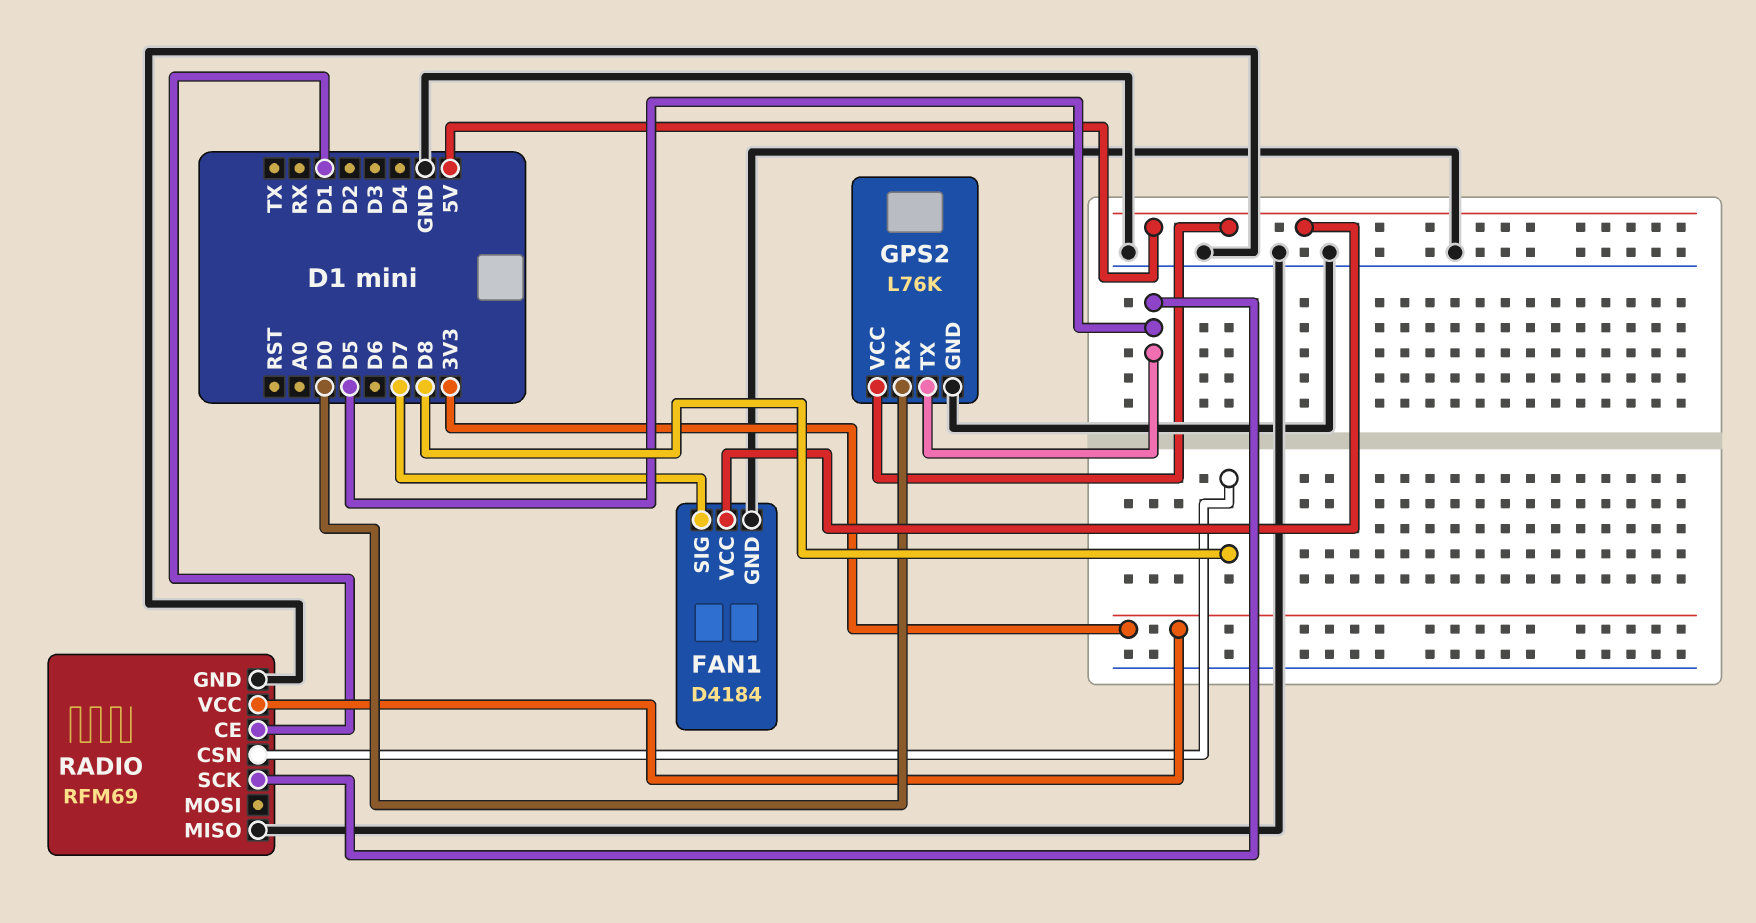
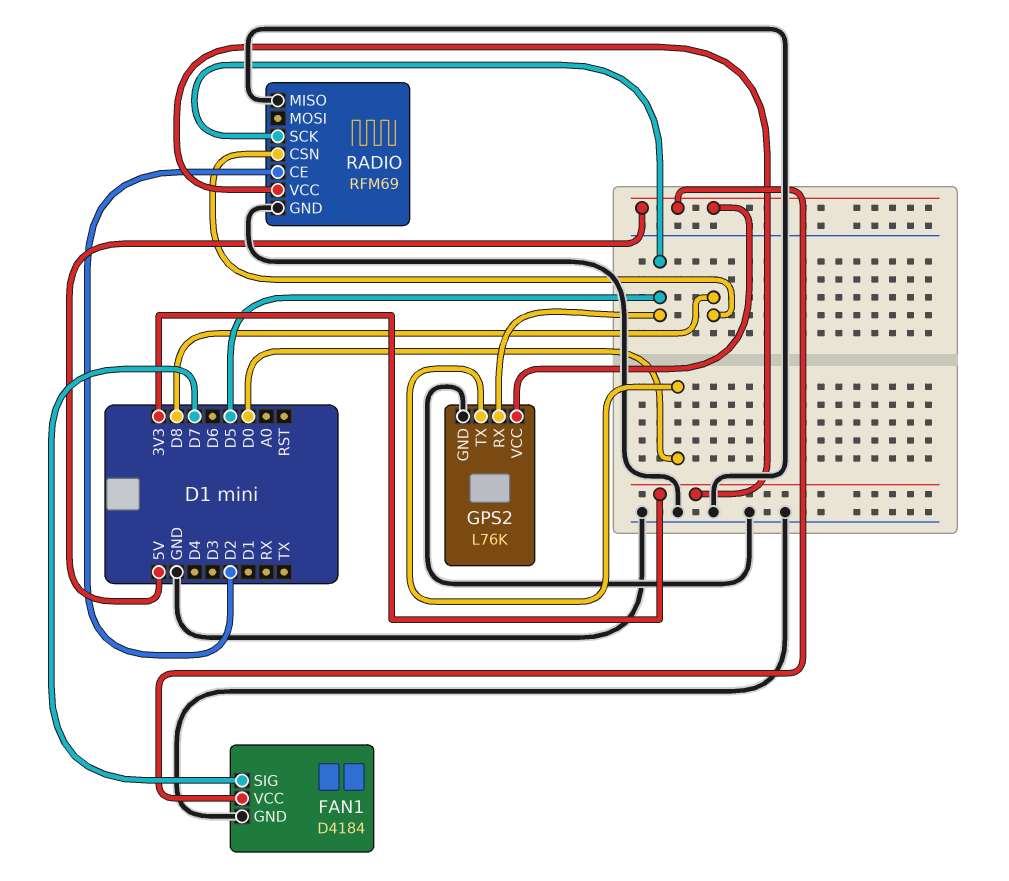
GPS2 pin RX: D0 -> D5
GPS2 pin TX: D5 -> D0
RADIO pin CE: D1 -> D2

